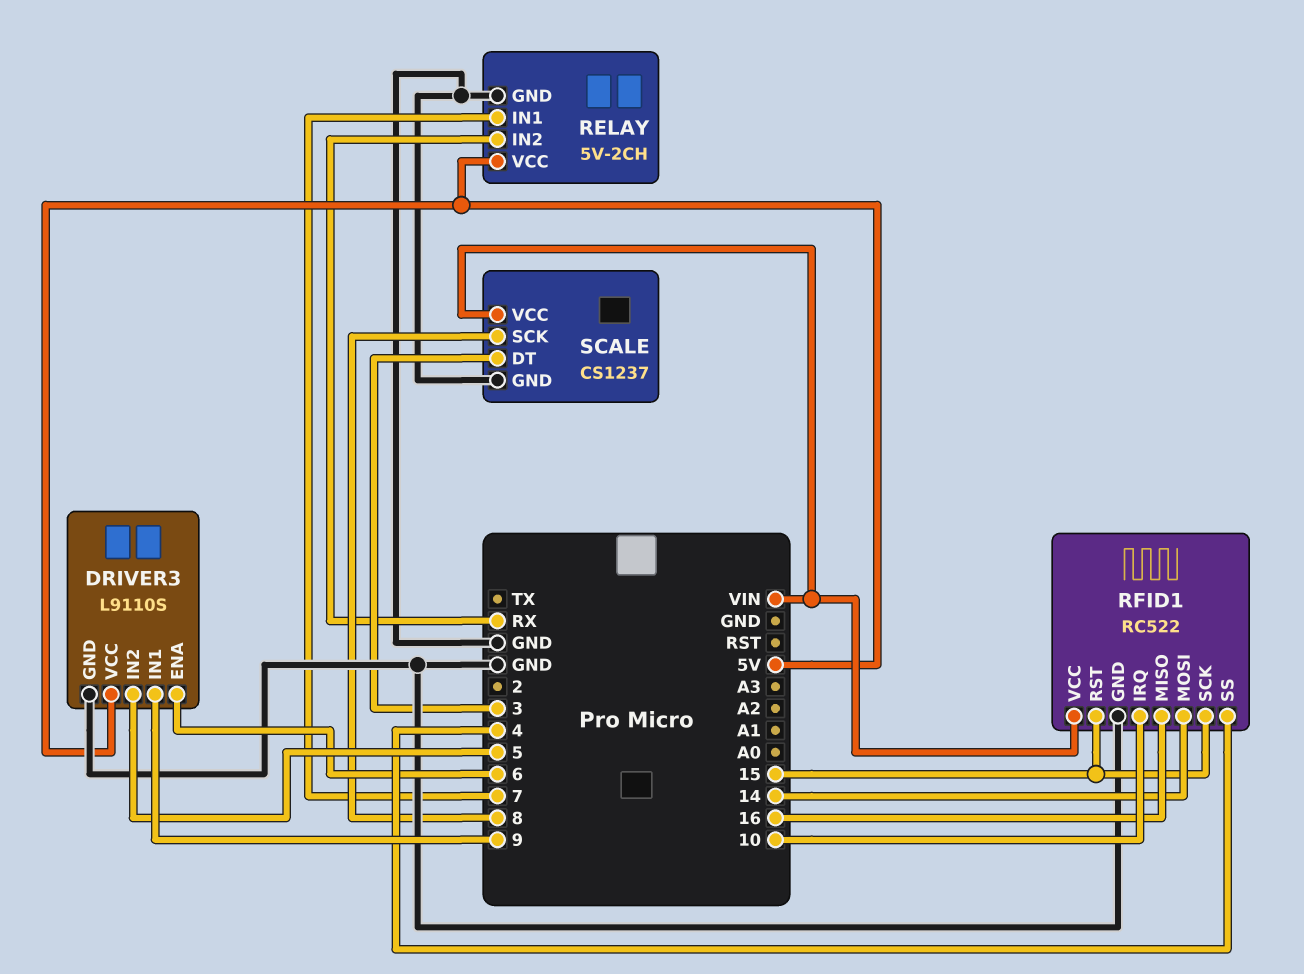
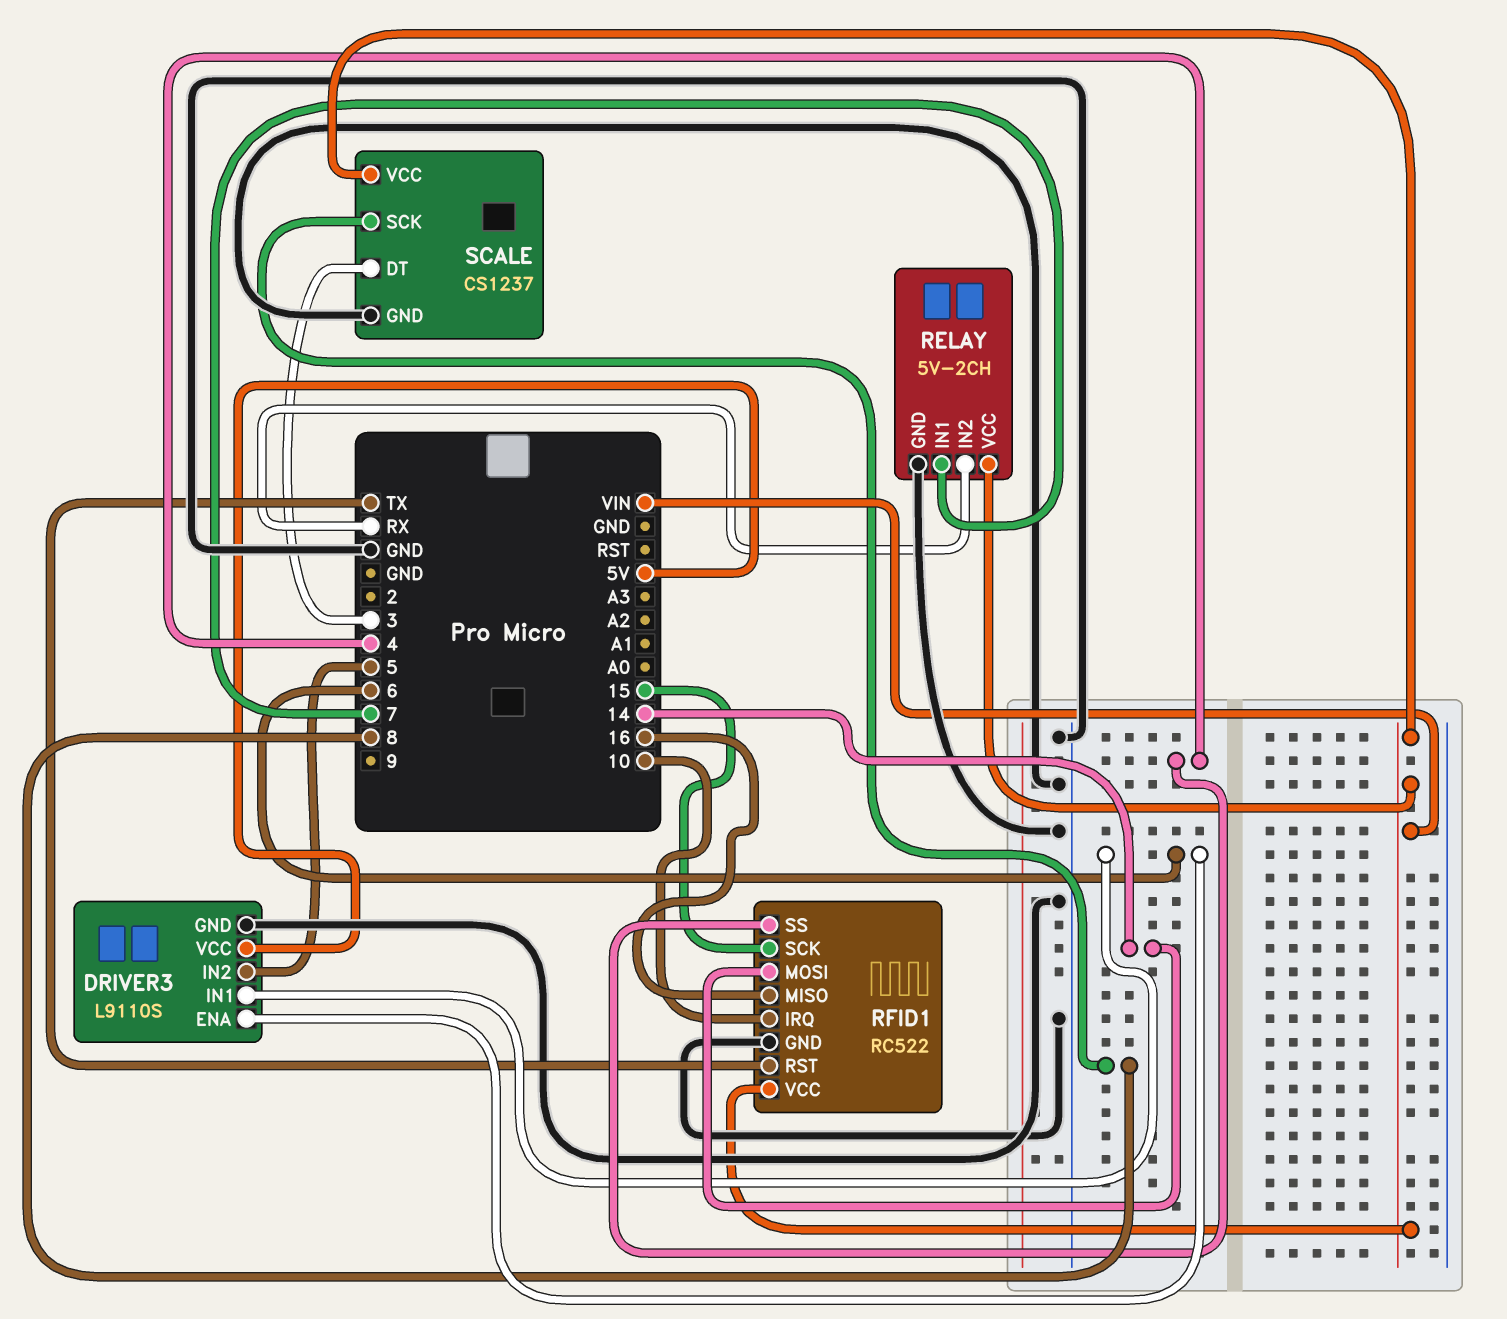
DRIVER3 pin IN1: 9 -> 6
RELAY pin VCC: 5V -> VIN
RFID1 pin RST: 15 -> TX

